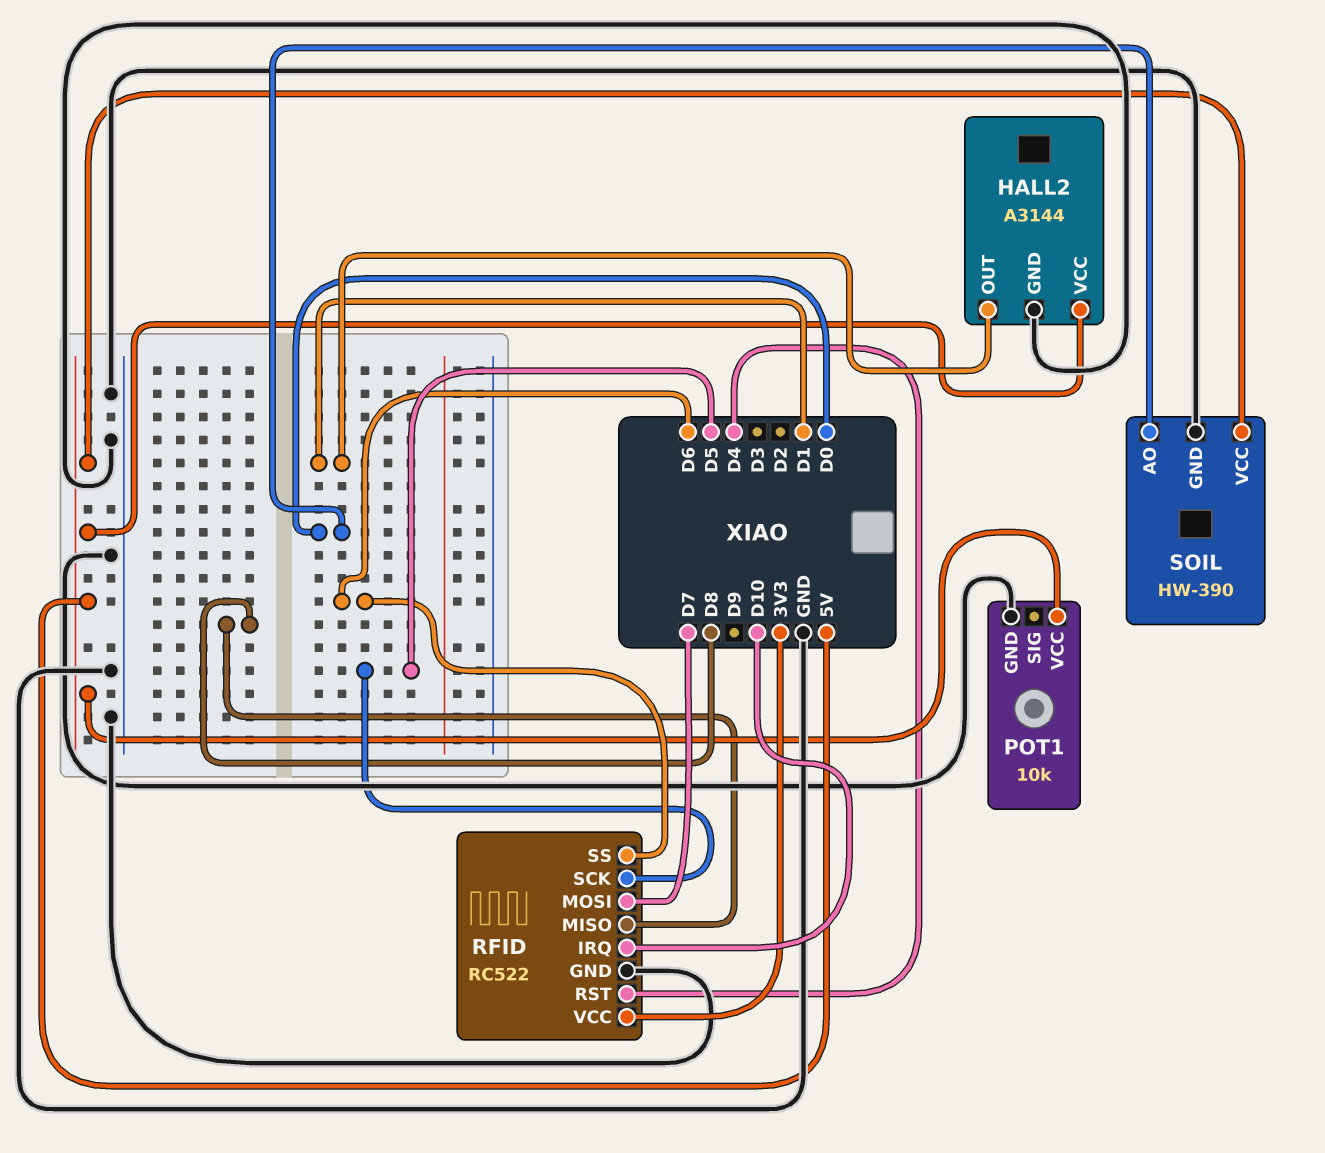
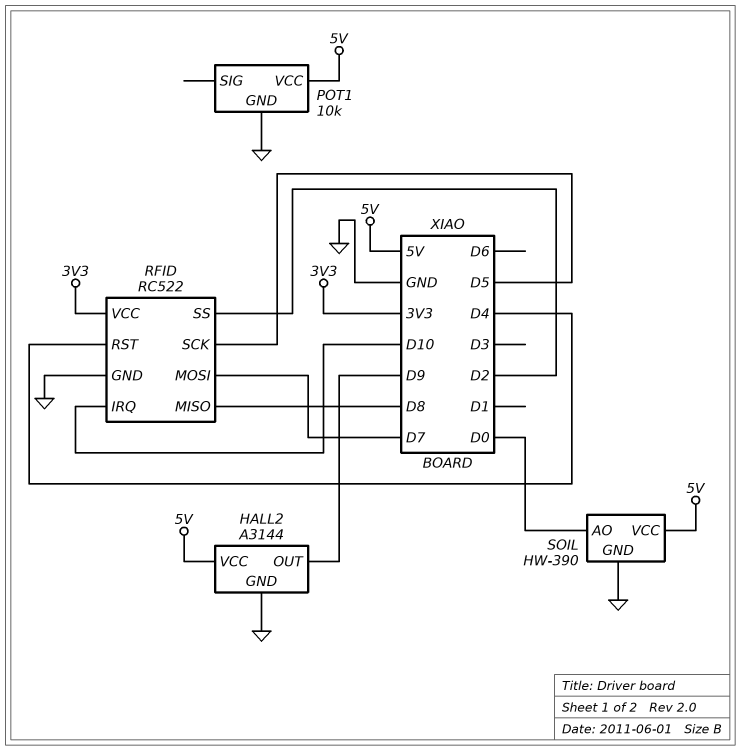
HALL2 pin OUT: D1 -> D9
RFID pin SS: D6 -> D2

